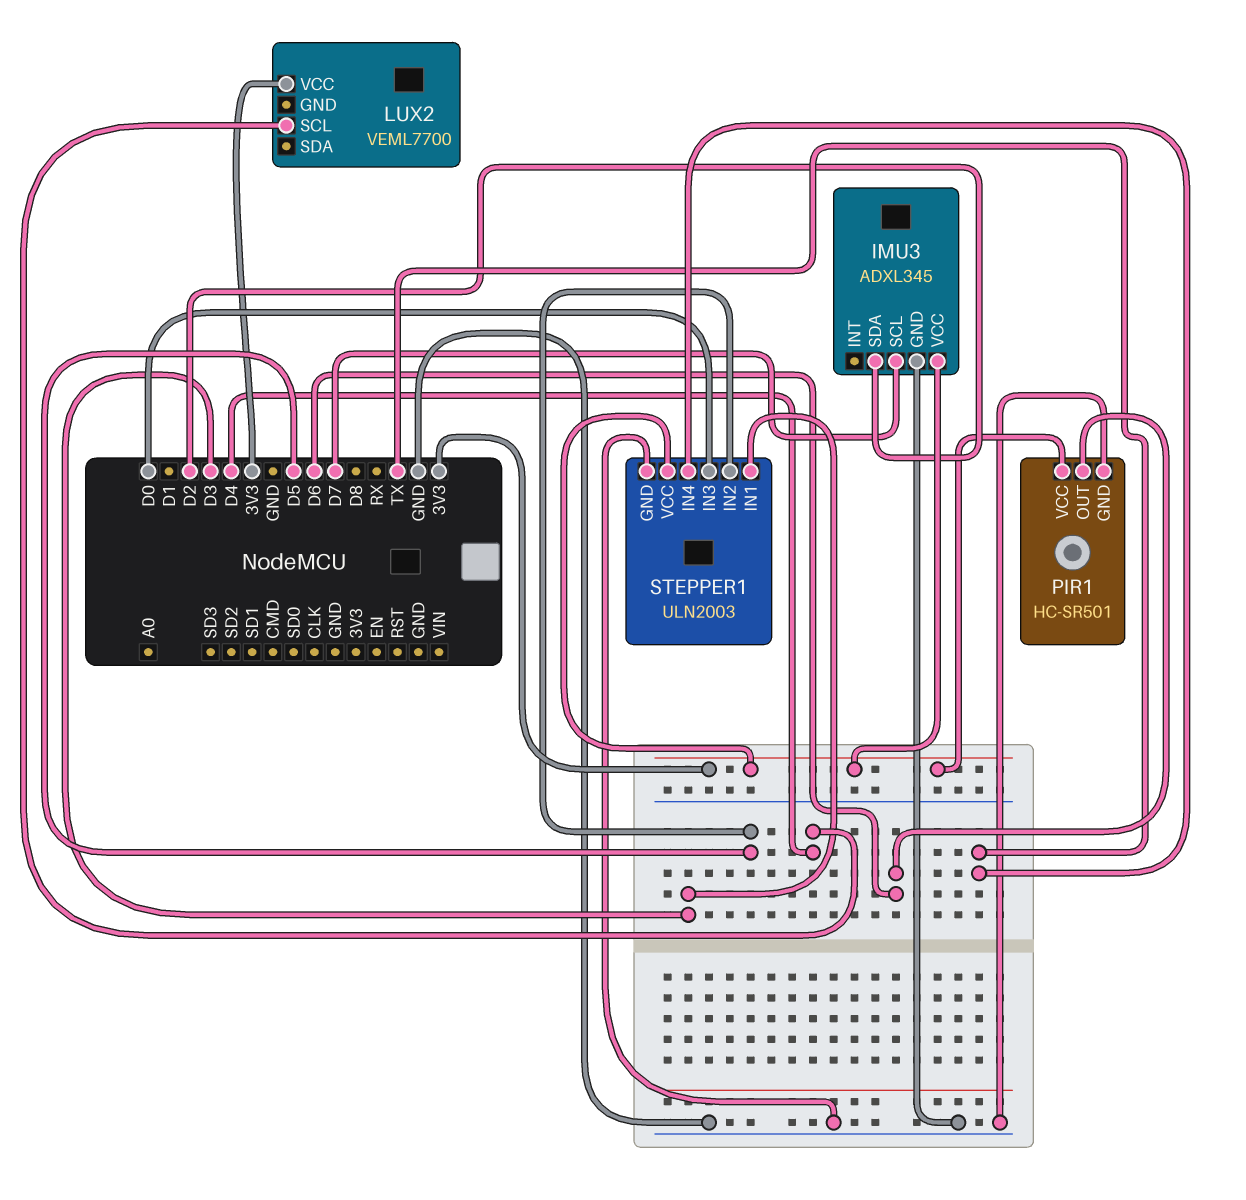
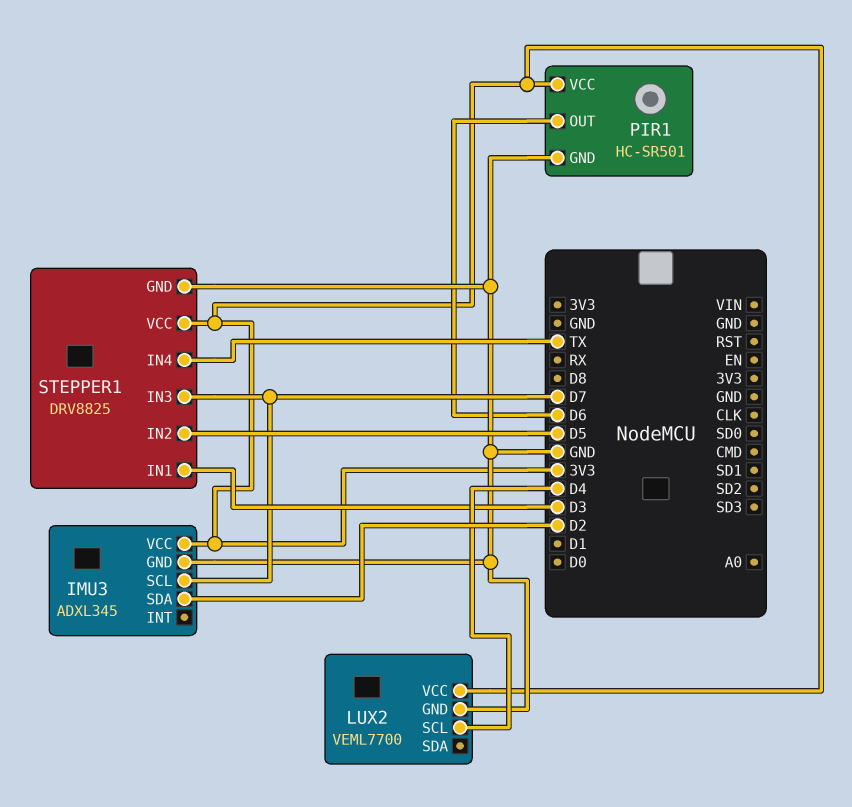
LUX2 pin GND: none -> GND
STEPPER1: ULN2003 -> DRV8825
STEPPER1 pin IN3: D0 -> D7

